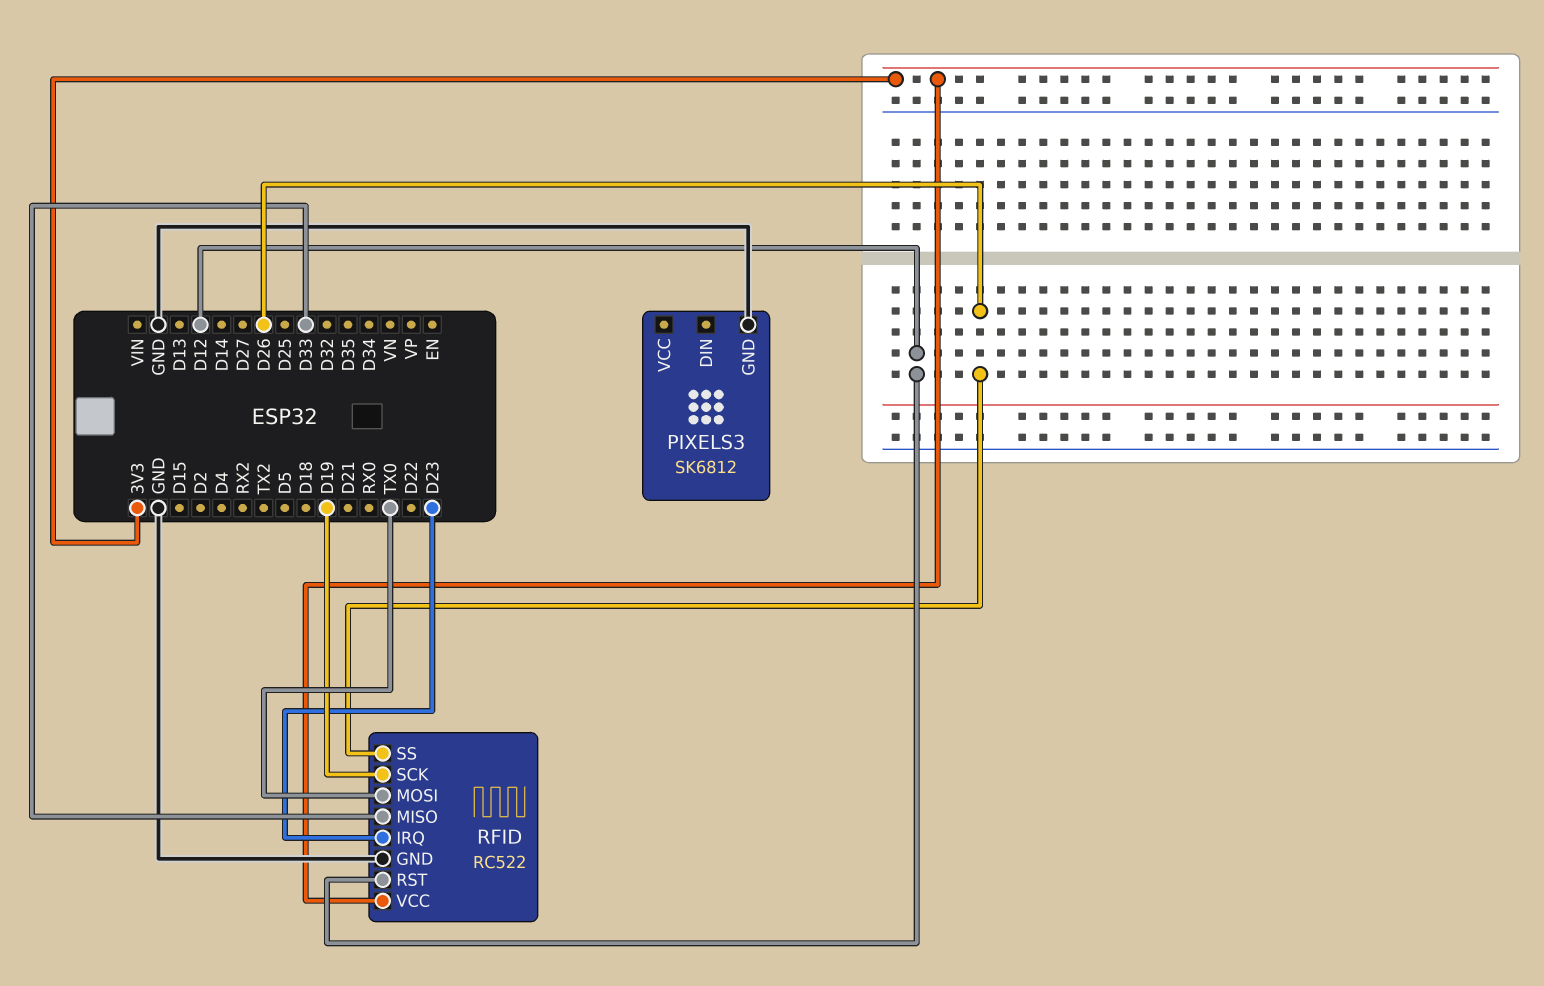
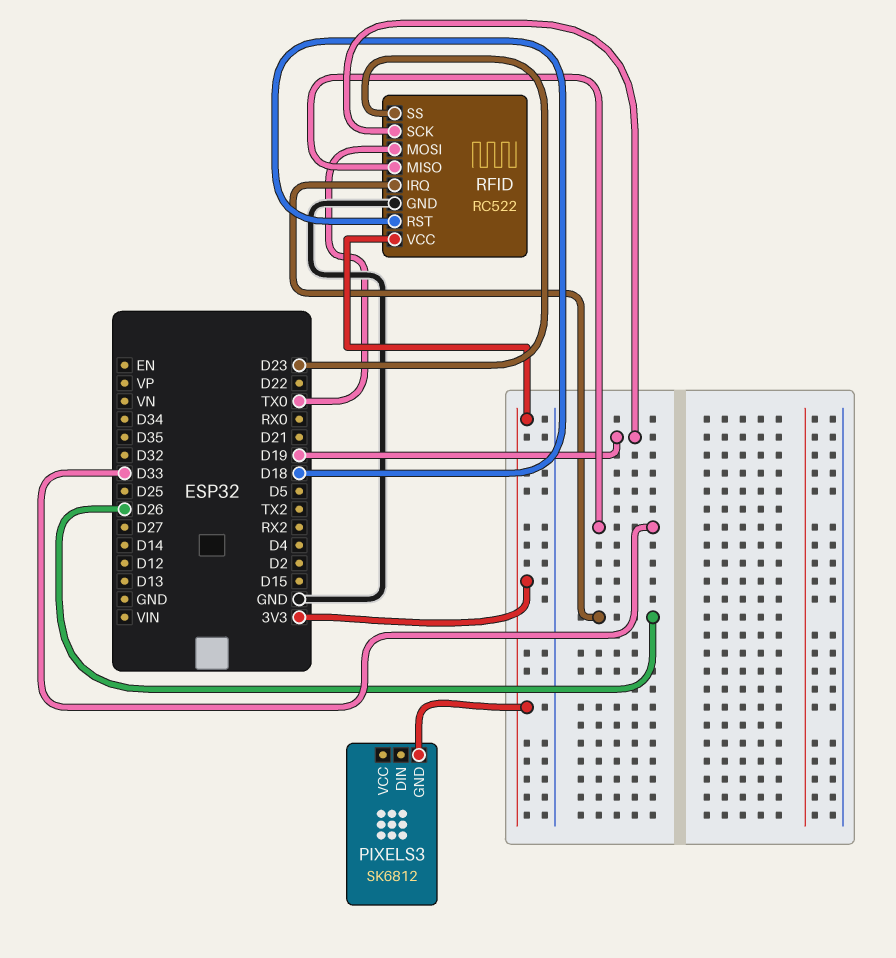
PIXELS3 pin GND: GND -> 3V3
RFID pin IRQ: D23 -> D26
RFID pin RST: D12 -> D18
RFID pin SS: D26 -> D23

